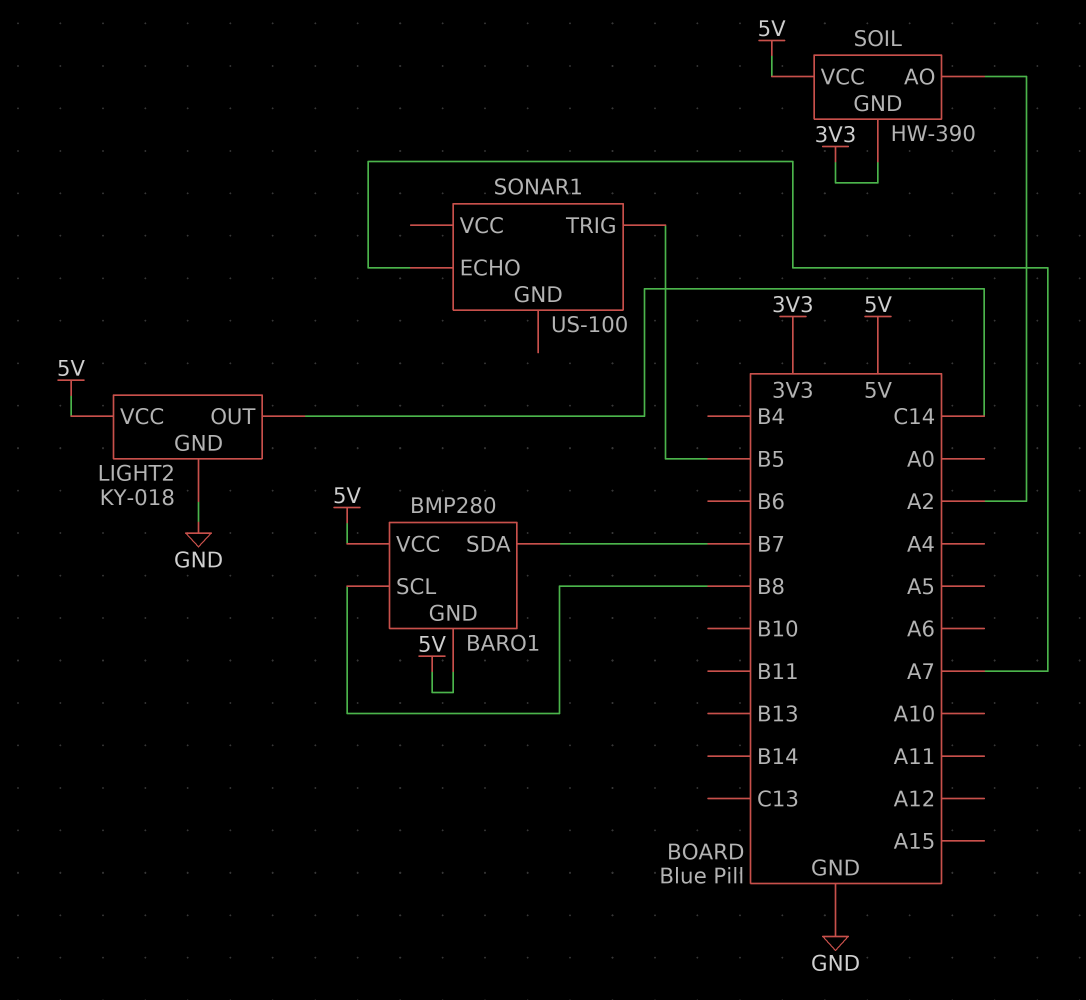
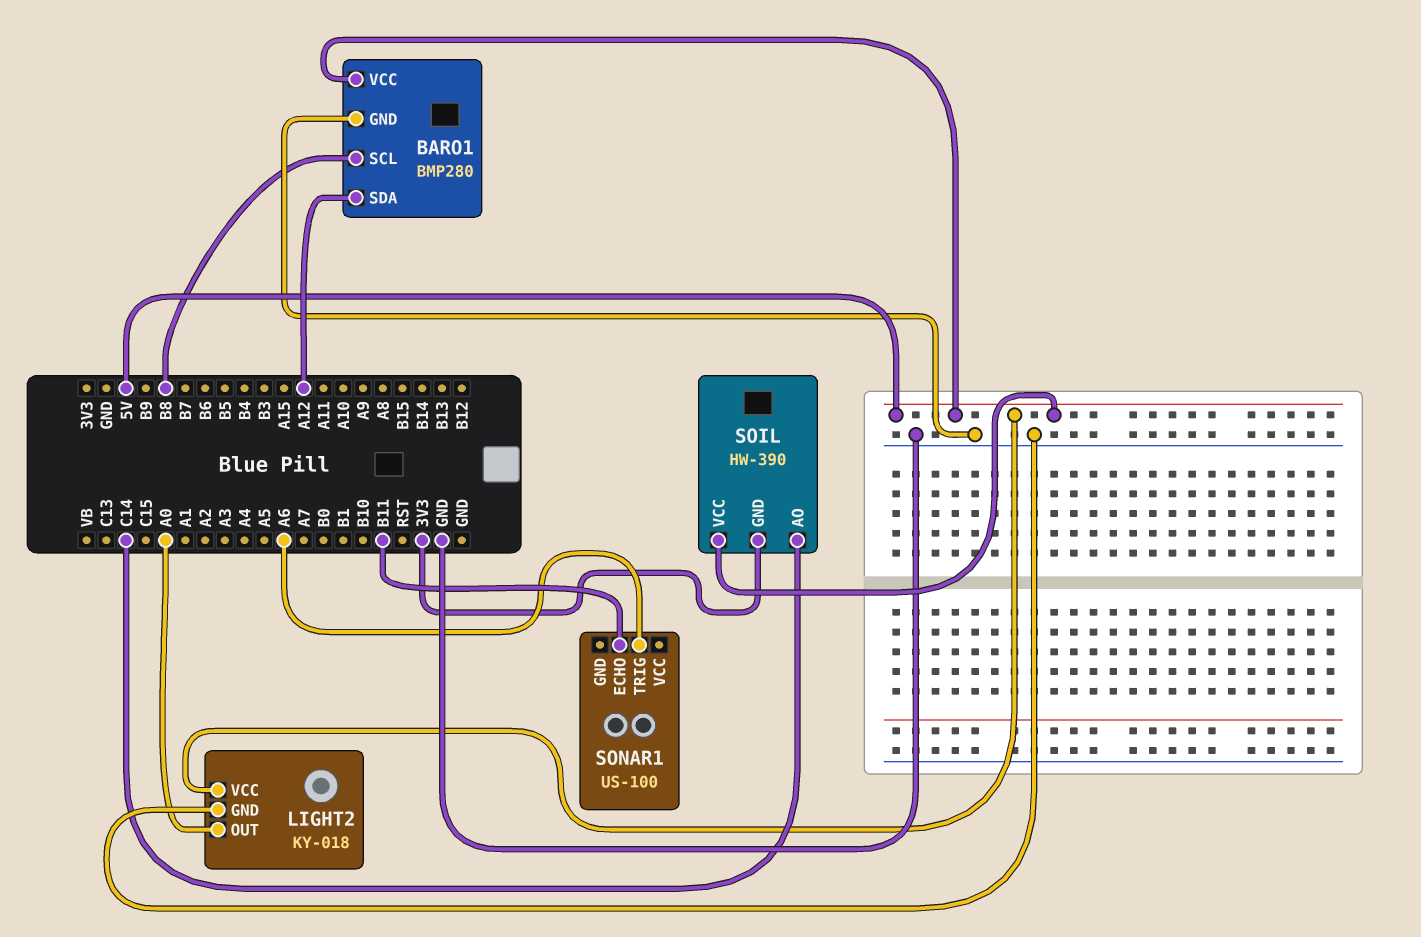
BARO1 pin GND: 5V -> GND
BARO1 pin SDA: B7 -> A12
LIGHT2 pin OUT: C14 -> A0
SOIL pin AO: A2 -> C14
SONAR1 pin ECHO: A7 -> B11
SONAR1 pin TRIG: B5 -> A6

